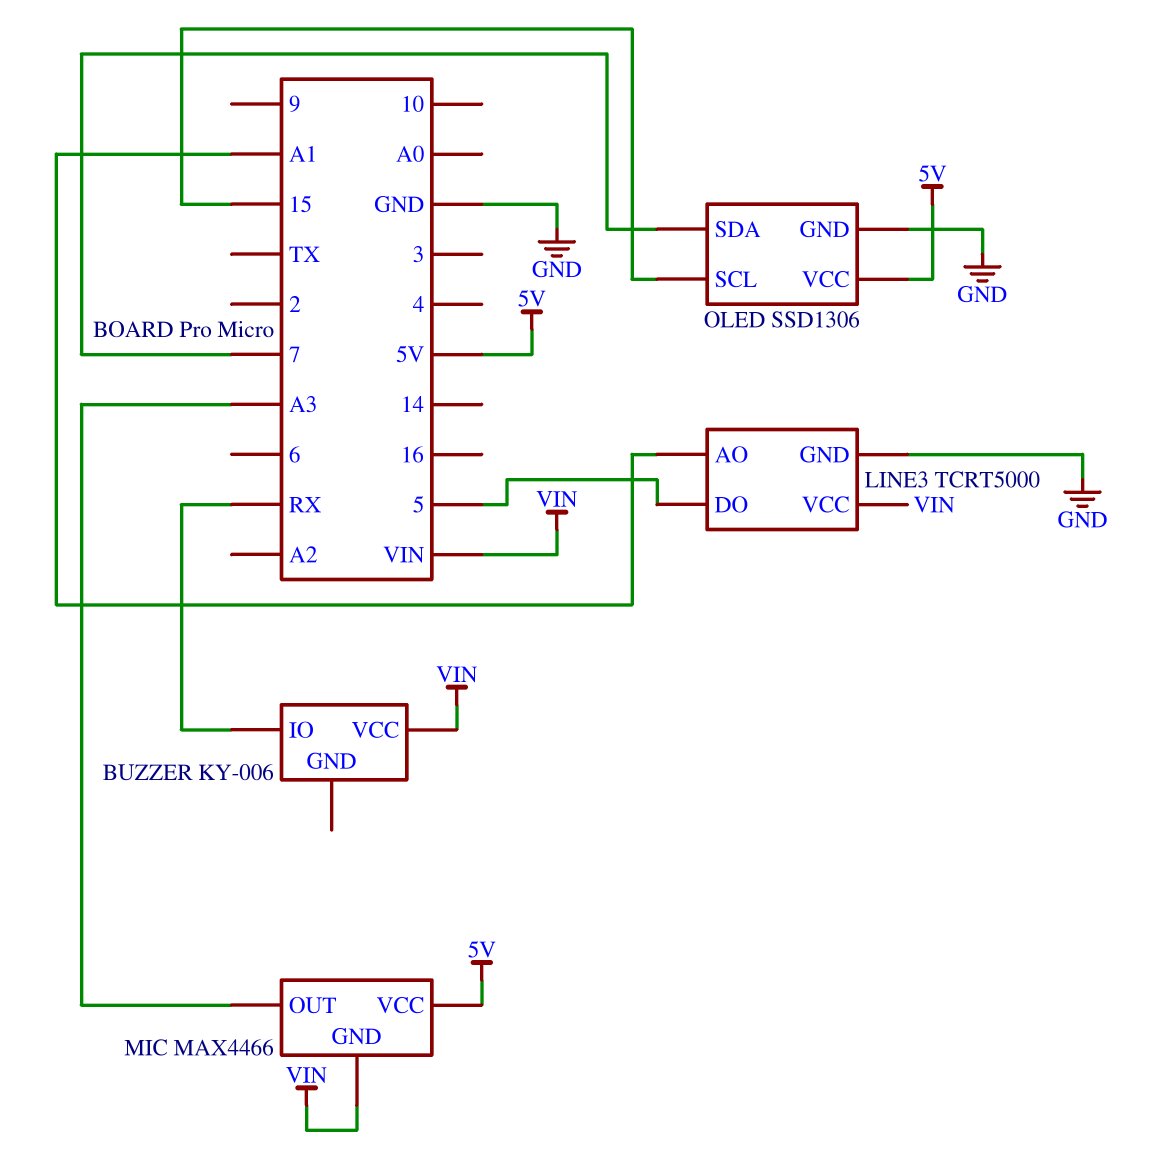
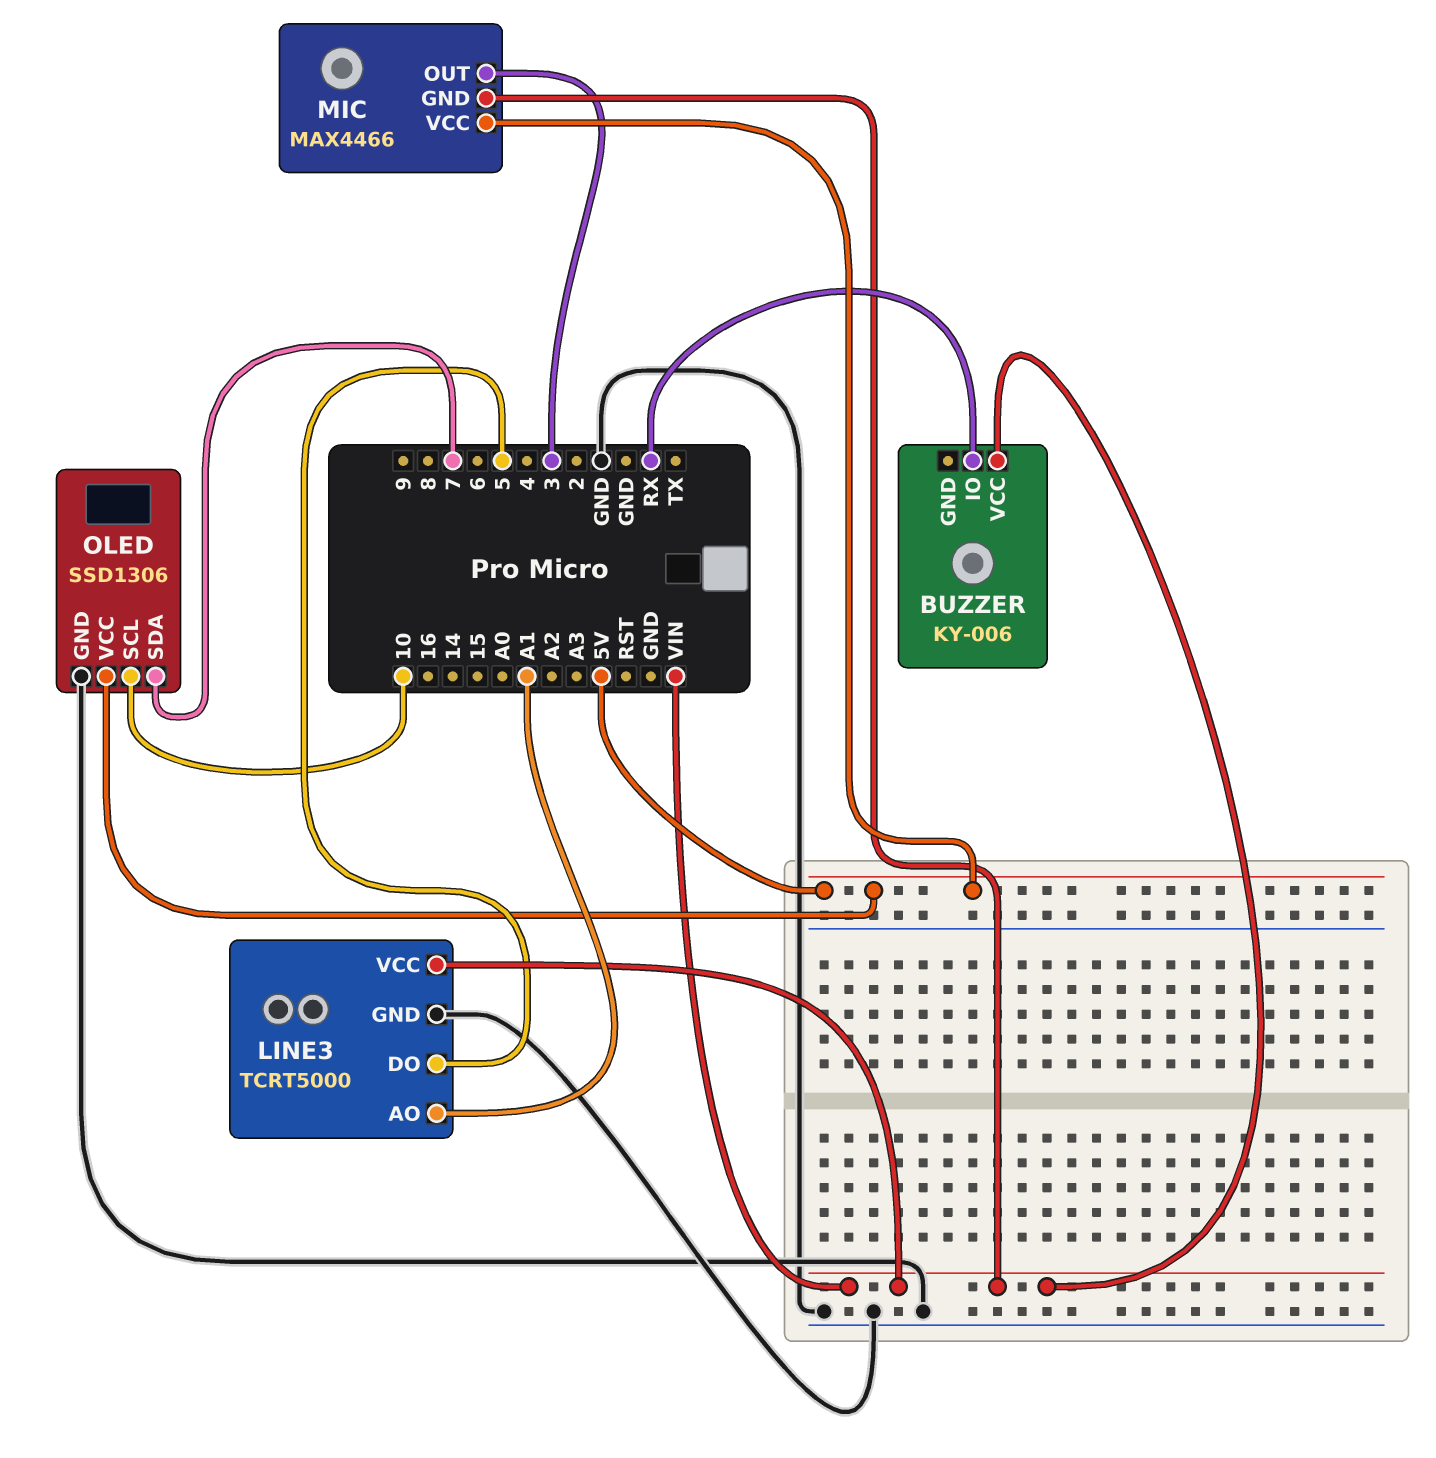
MIC pin OUT: A3 -> 3
OLED pin SCL: 15 -> 10

